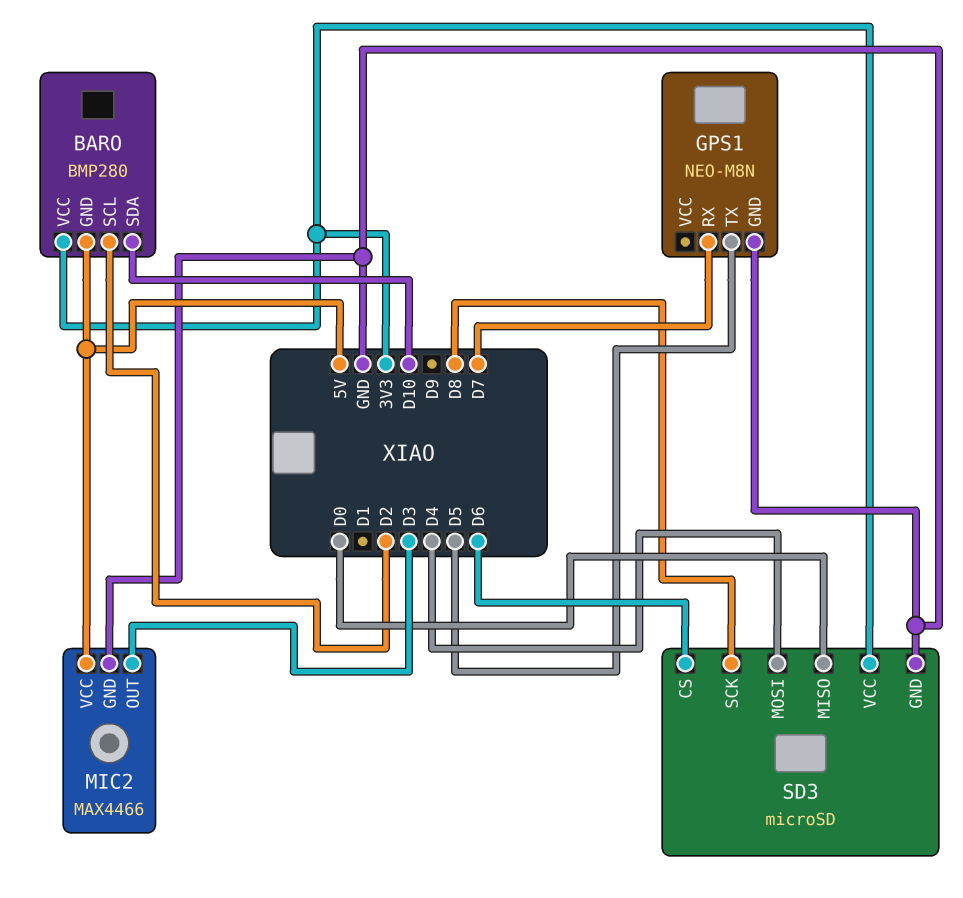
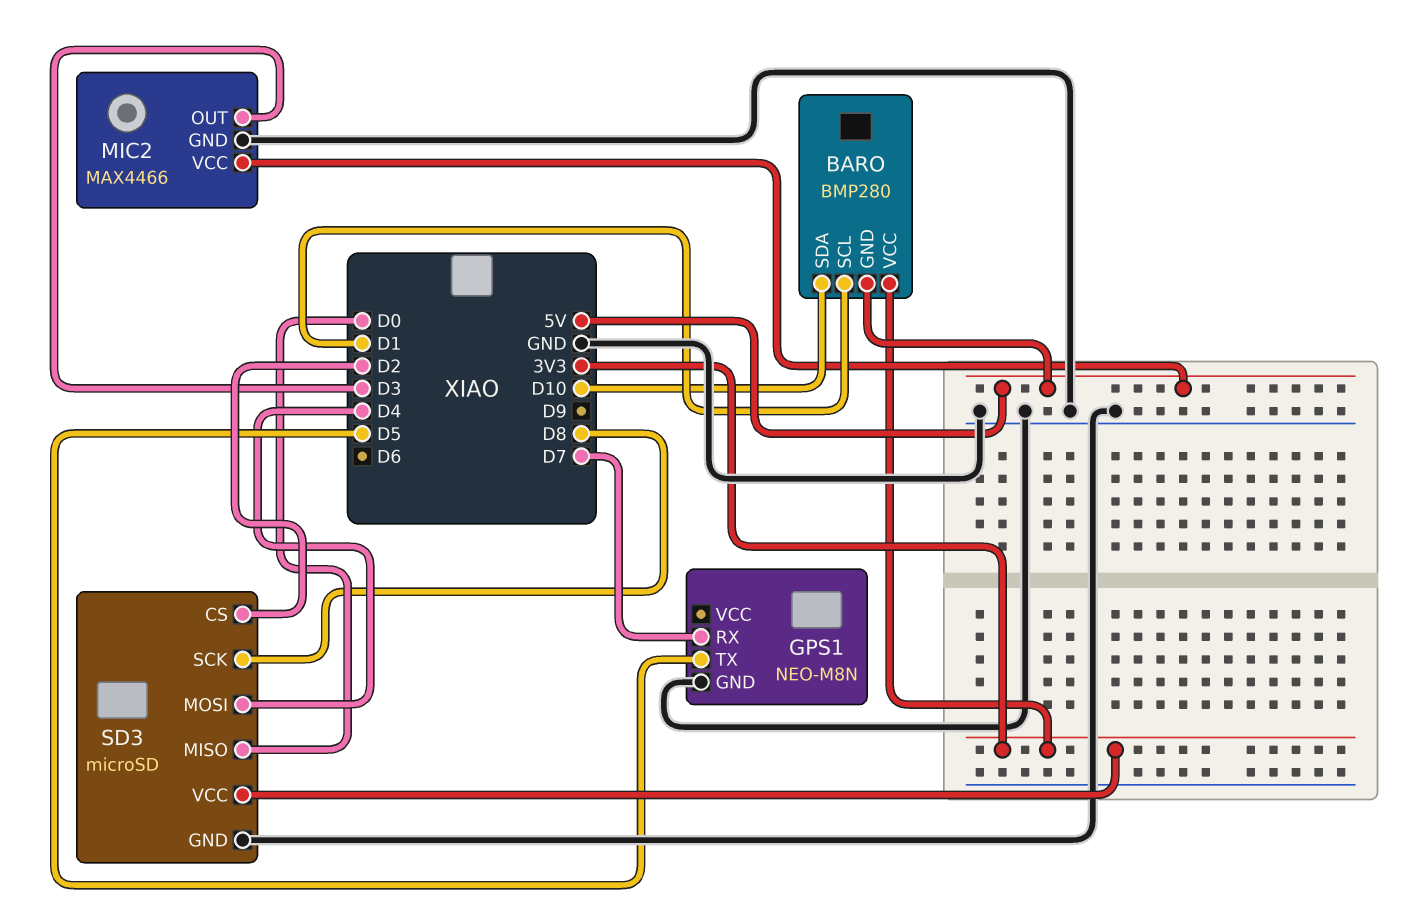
BARO pin SCL: D2 -> D1
SD3 pin CS: D6 -> D2

